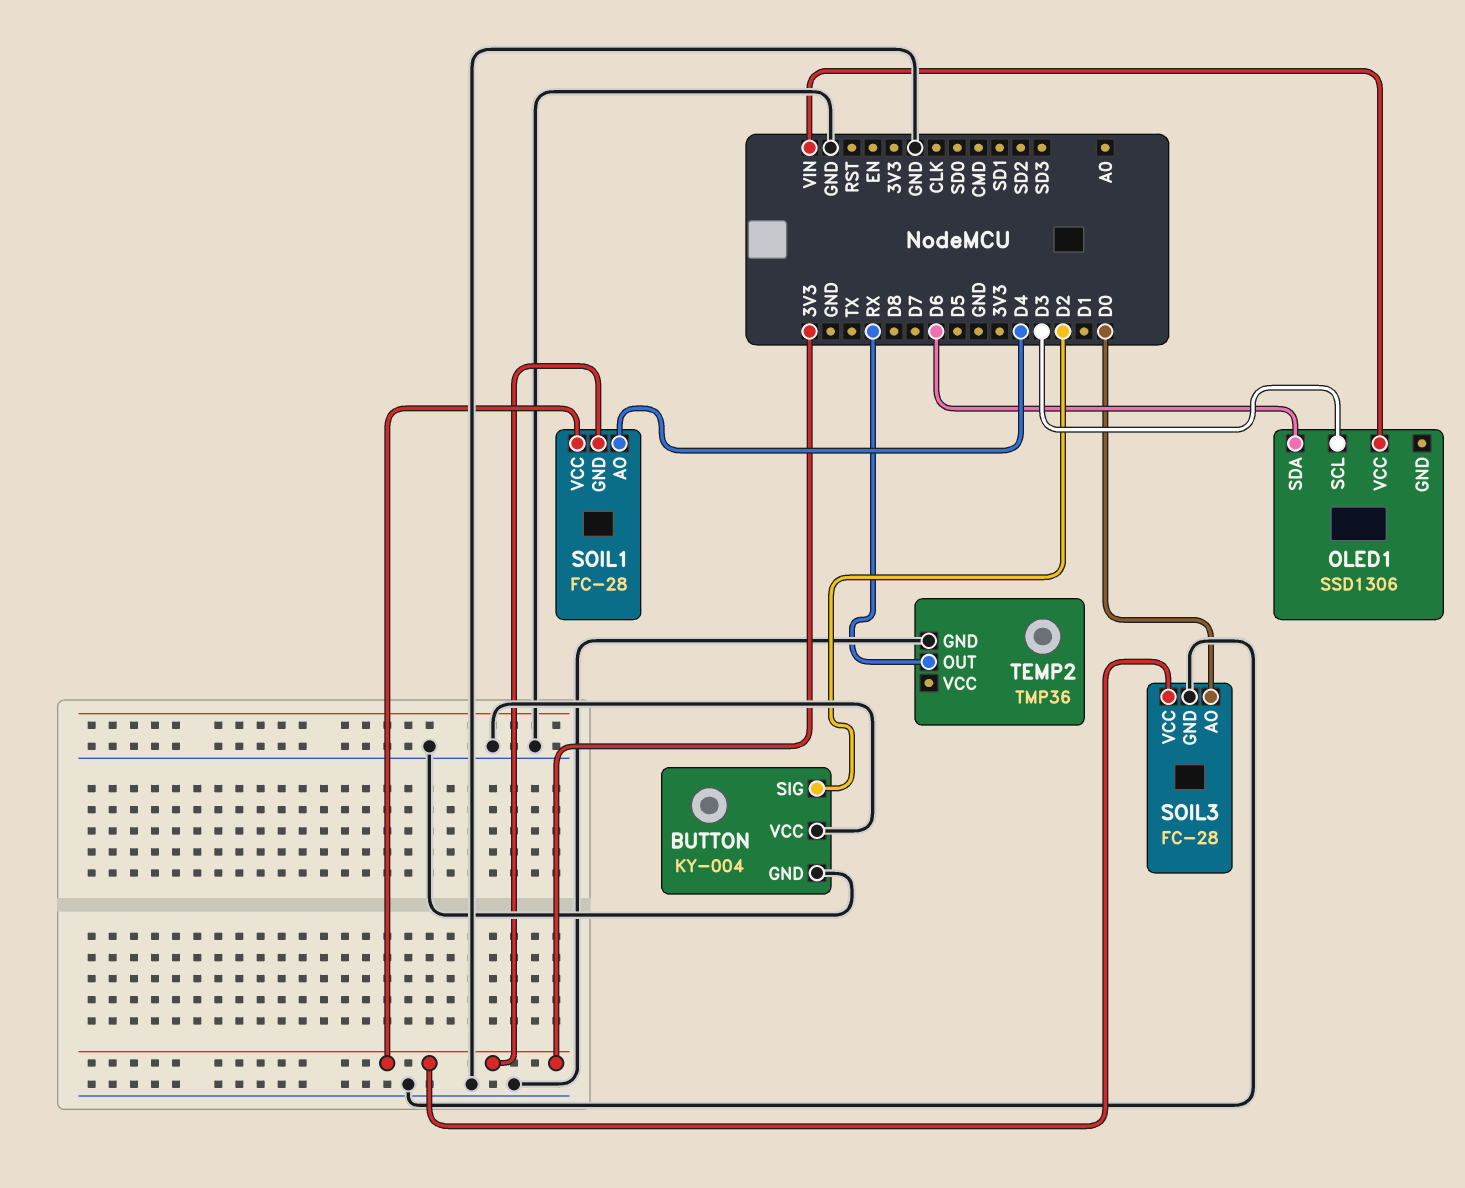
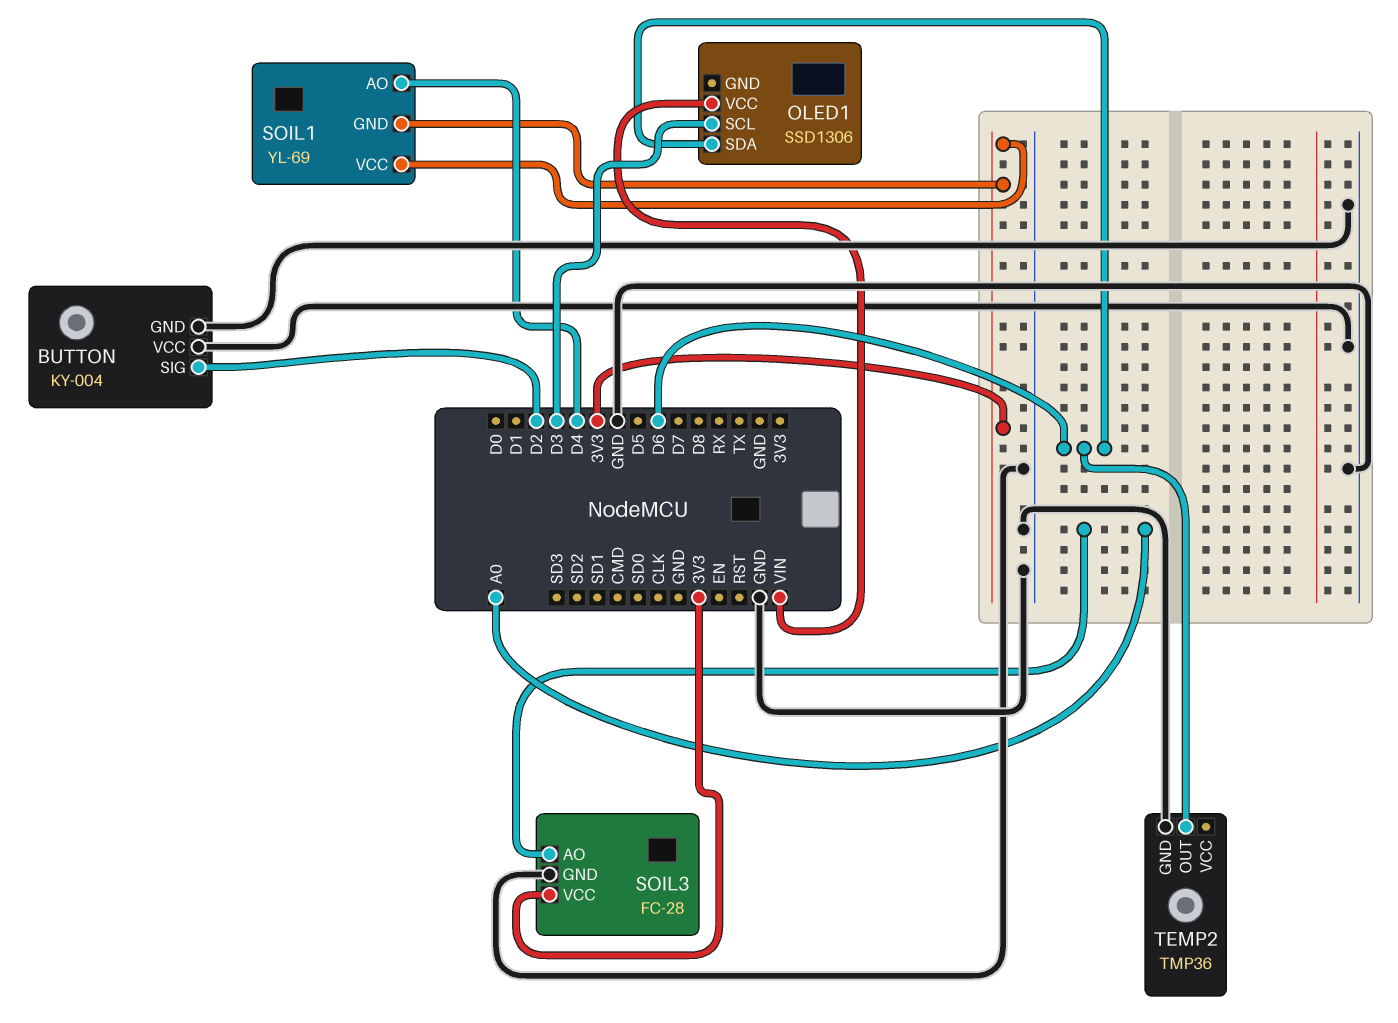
SOIL1: FC-28 -> YL-69
SOIL3 pin AO: D0 -> A0
TEMP2 pin OUT: RX -> D6

